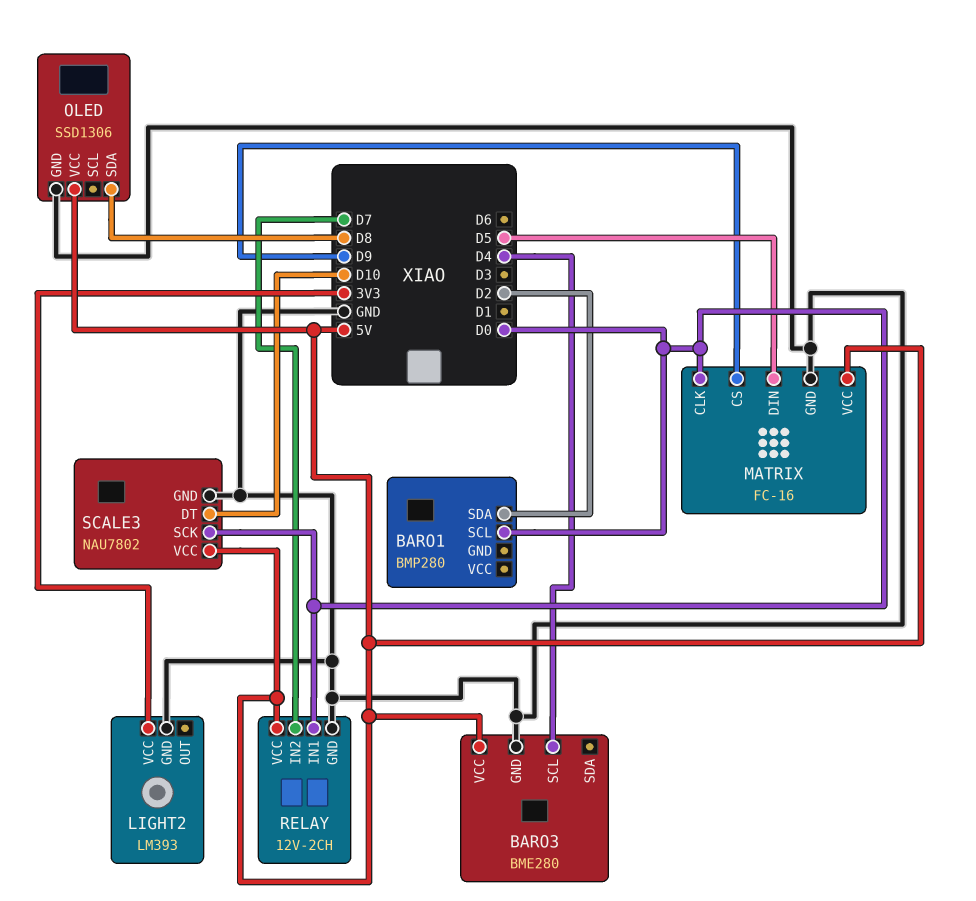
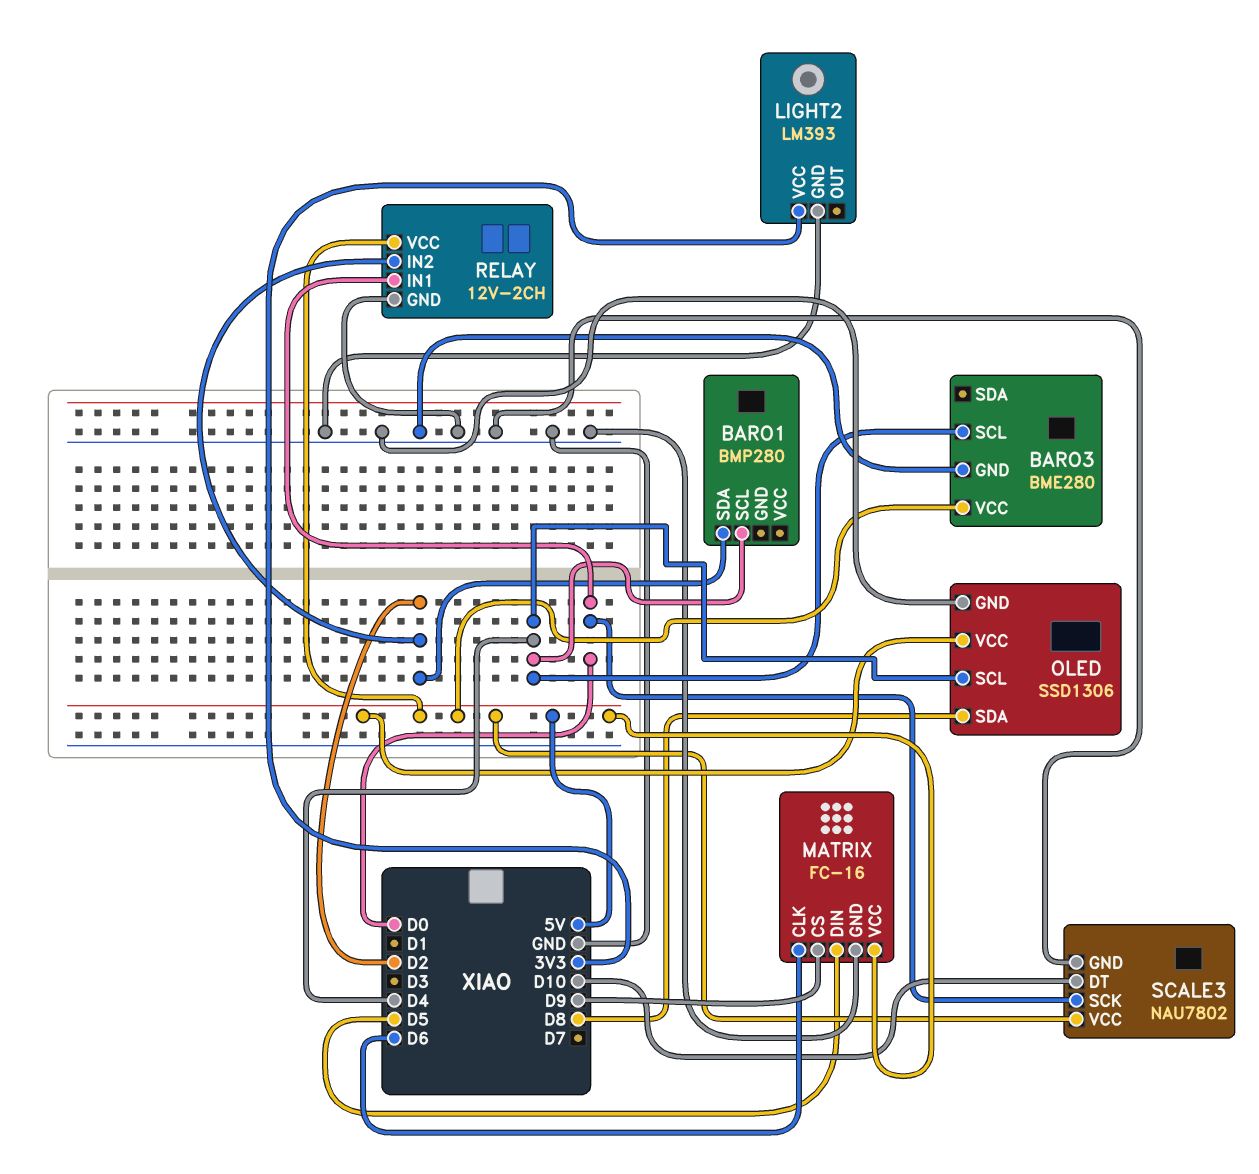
BARO1 pin SCL: D0 -> D4
MATRIX pin CLK: D0 -> D6
OLED pin SCL: none -> D4
RELAY pin IN2: D7 -> D2

